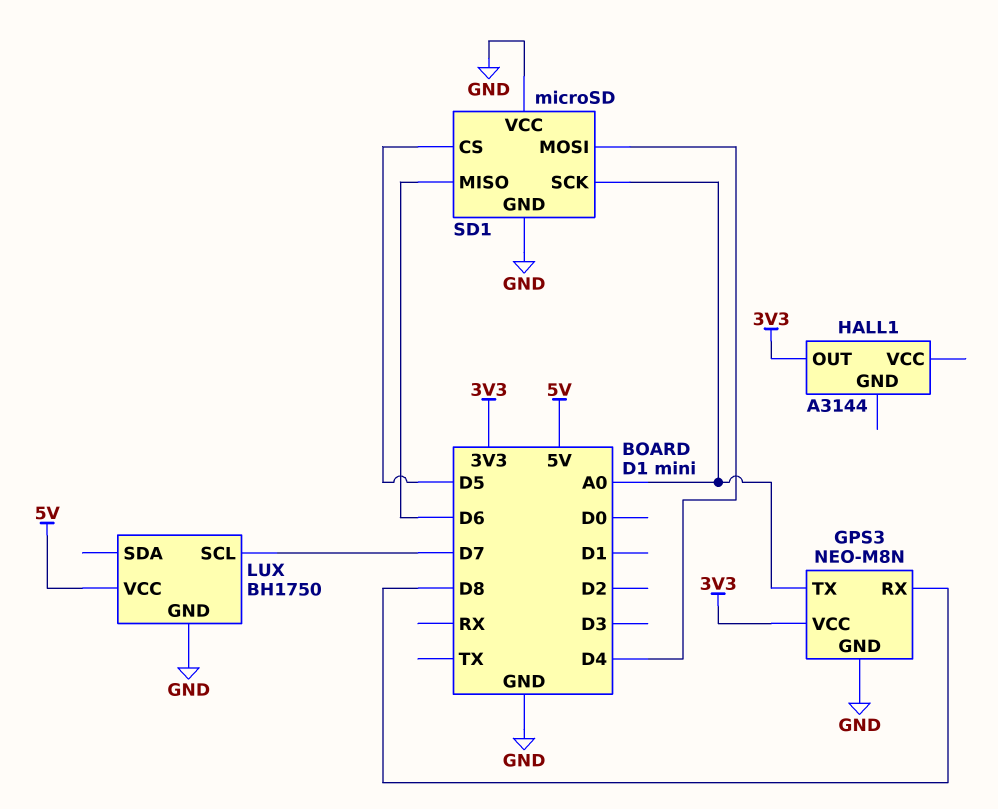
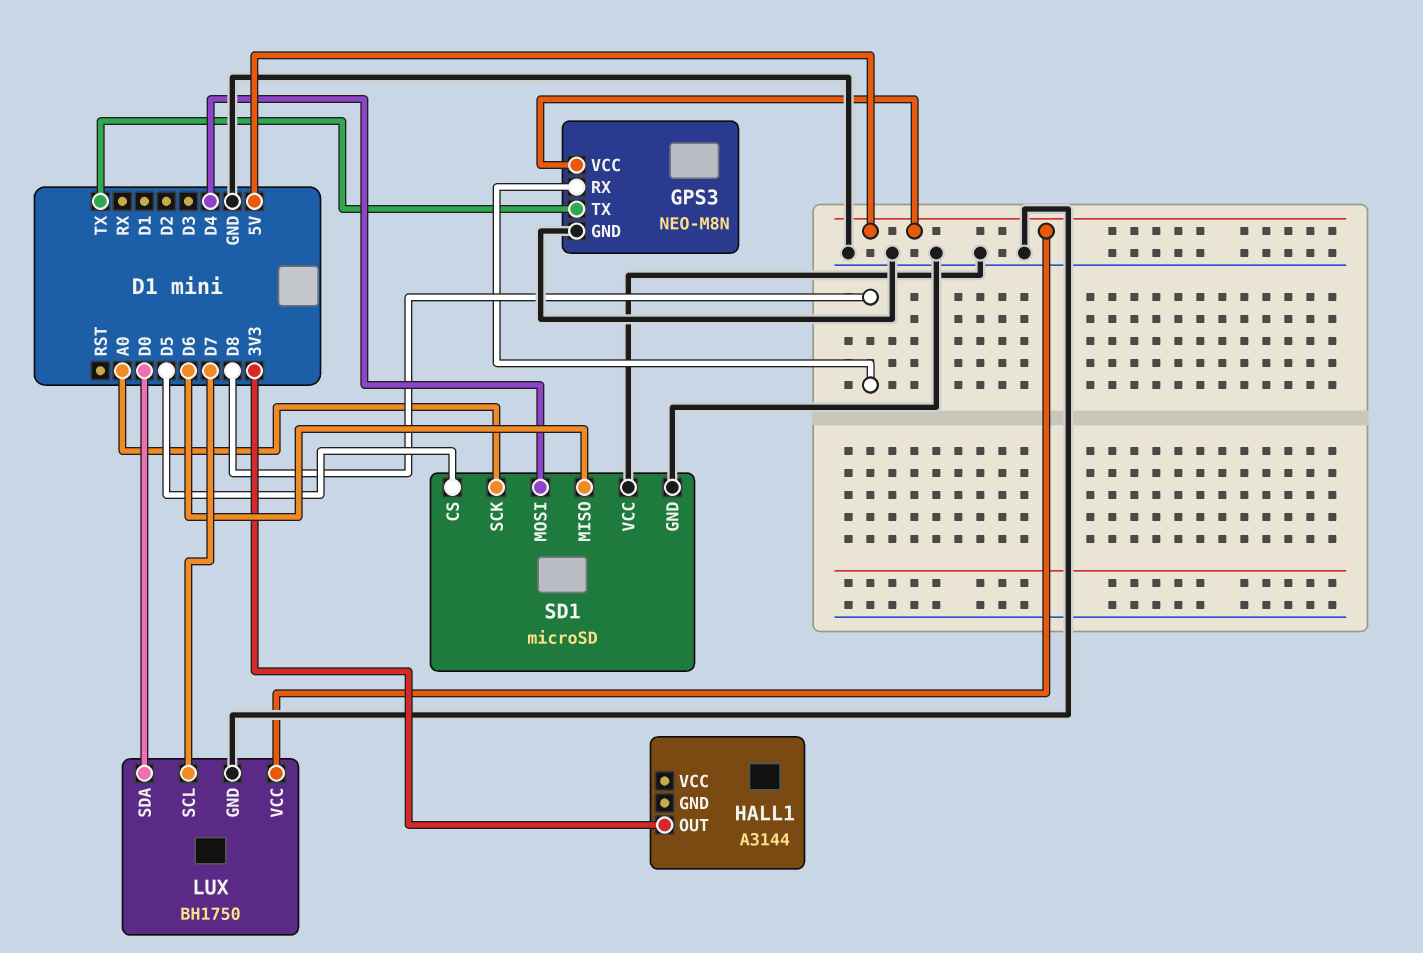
GPS3 pin TX: A0 -> TX
GPS3 pin VCC: 3V3 -> 5V
LUX pin SDA: none -> D0

